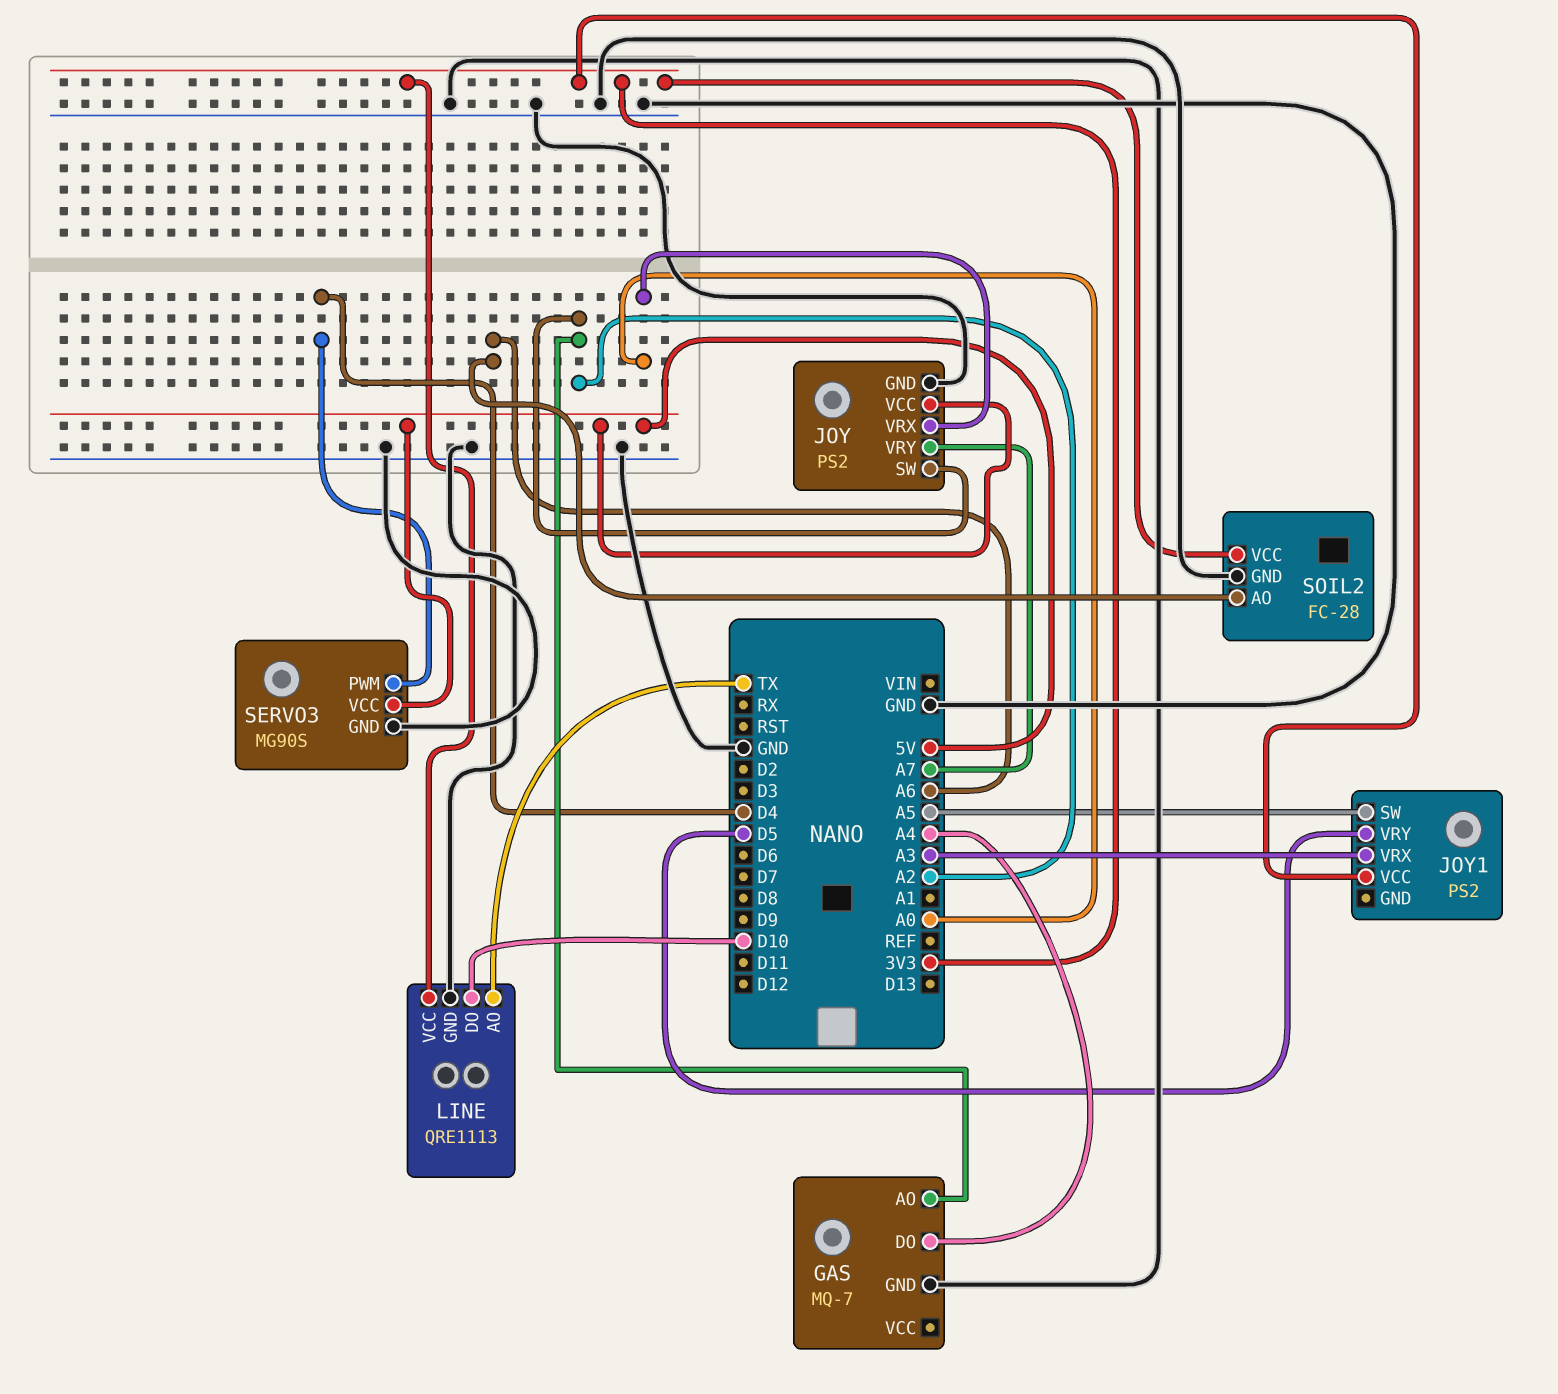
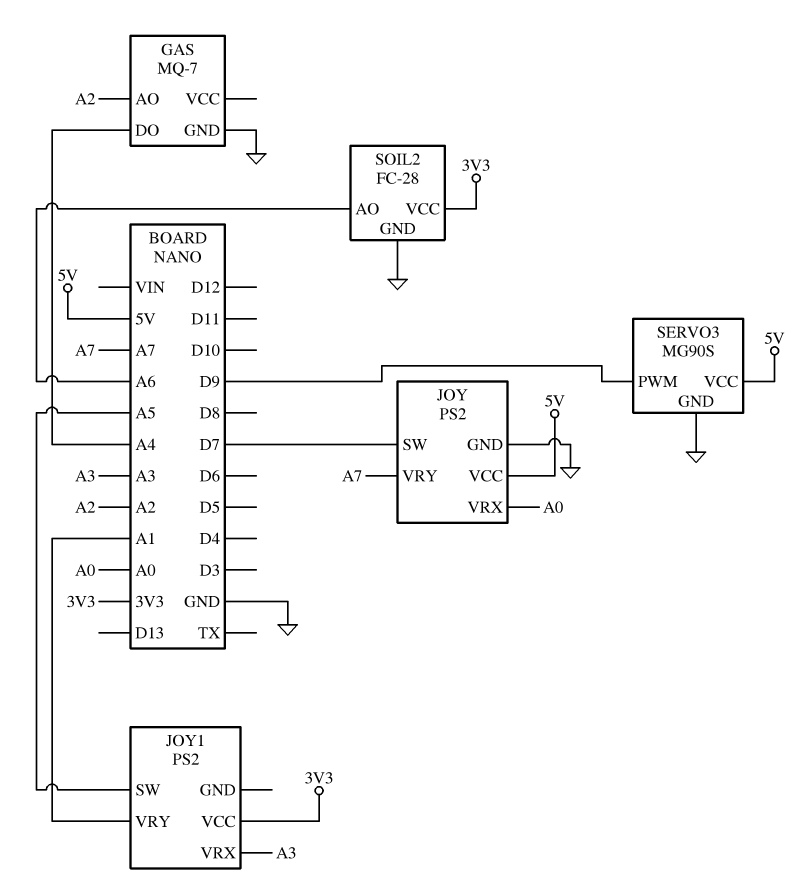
JOY pin SW: A2 -> D7
JOY1 pin VRY: D5 -> A1
LINE: QRE1113 -> none
LINE pin AO: TX -> none
LINE pin DO: D10 -> none
LINE pin GND: GND -> none
LINE pin VCC: 3V3 -> none
SERVO3 pin PWM: D4 -> D9

